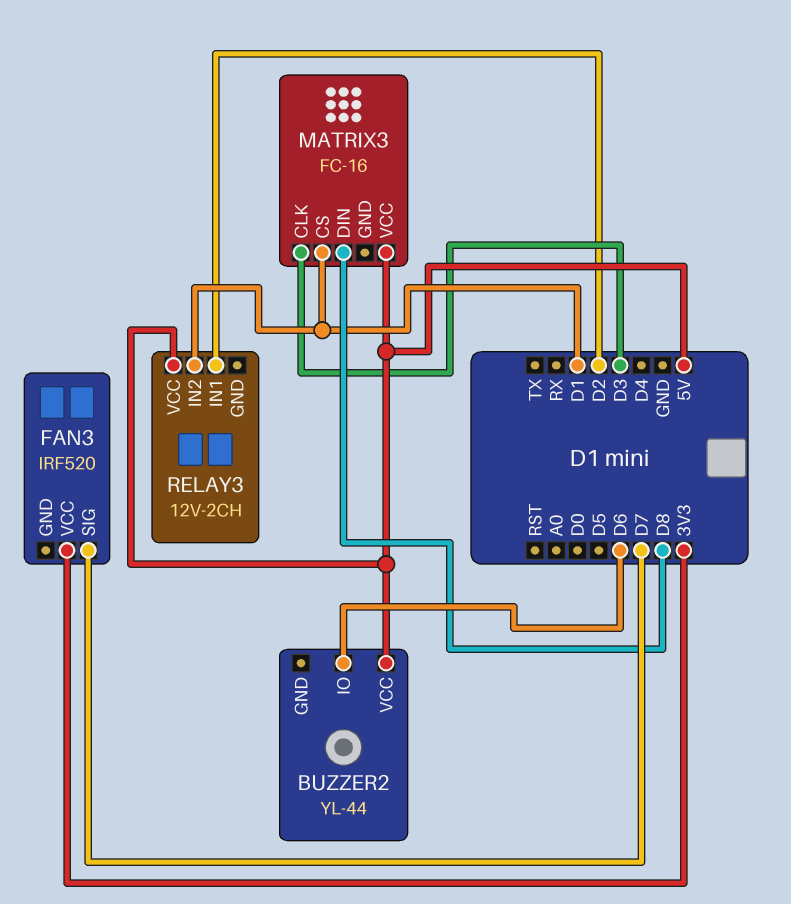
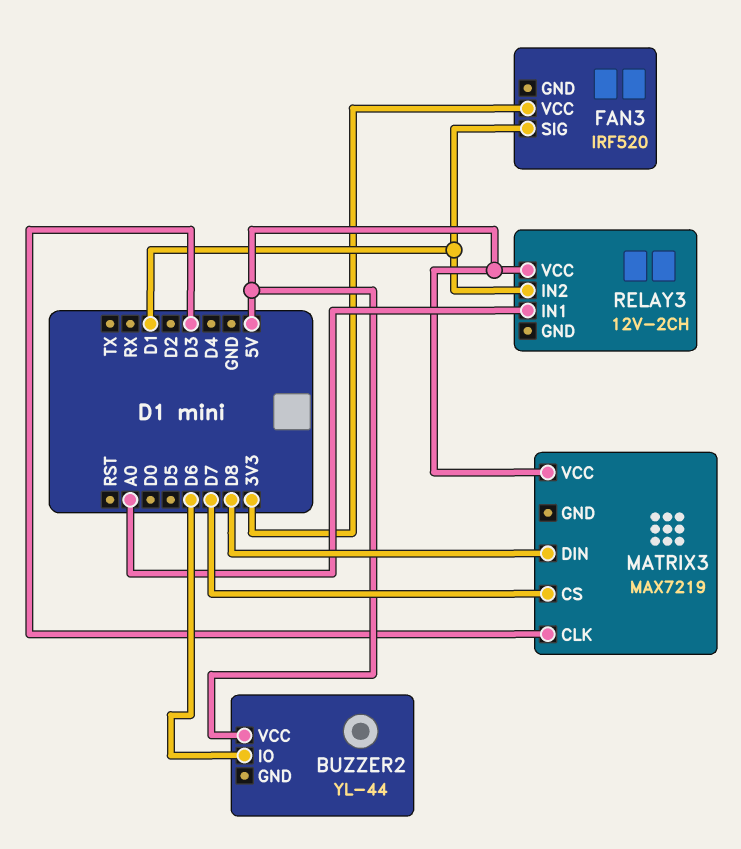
FAN3 pin SIG: D7 -> D1
MATRIX3: FC-16 -> MAX7219
MATRIX3 pin CS: D1 -> D7
RELAY3 pin IN1: D2 -> A0

